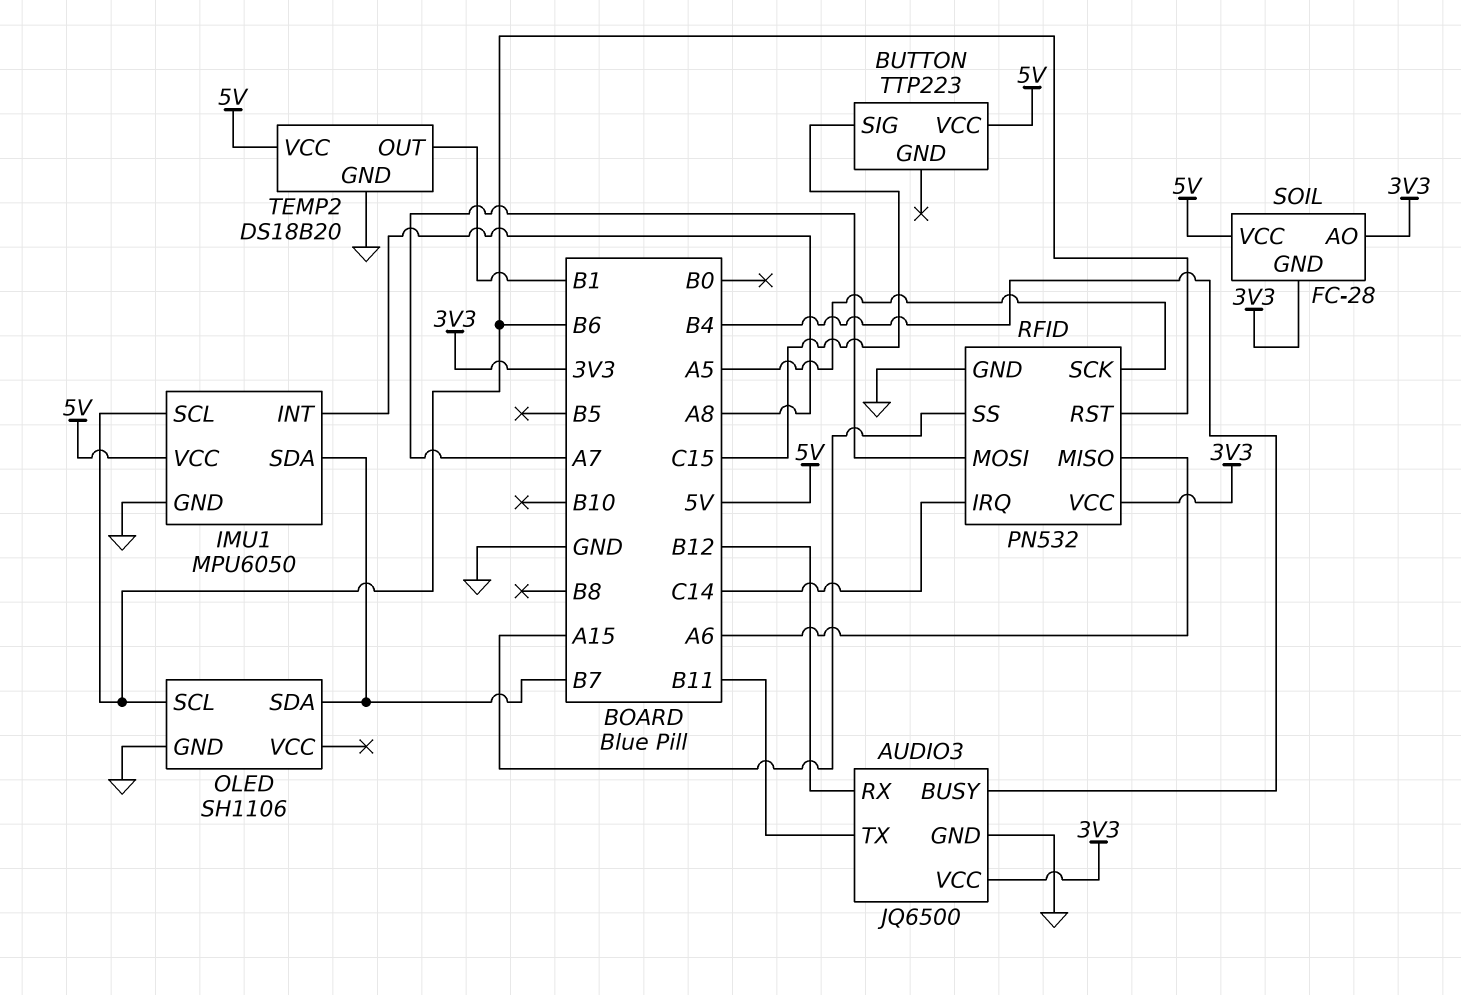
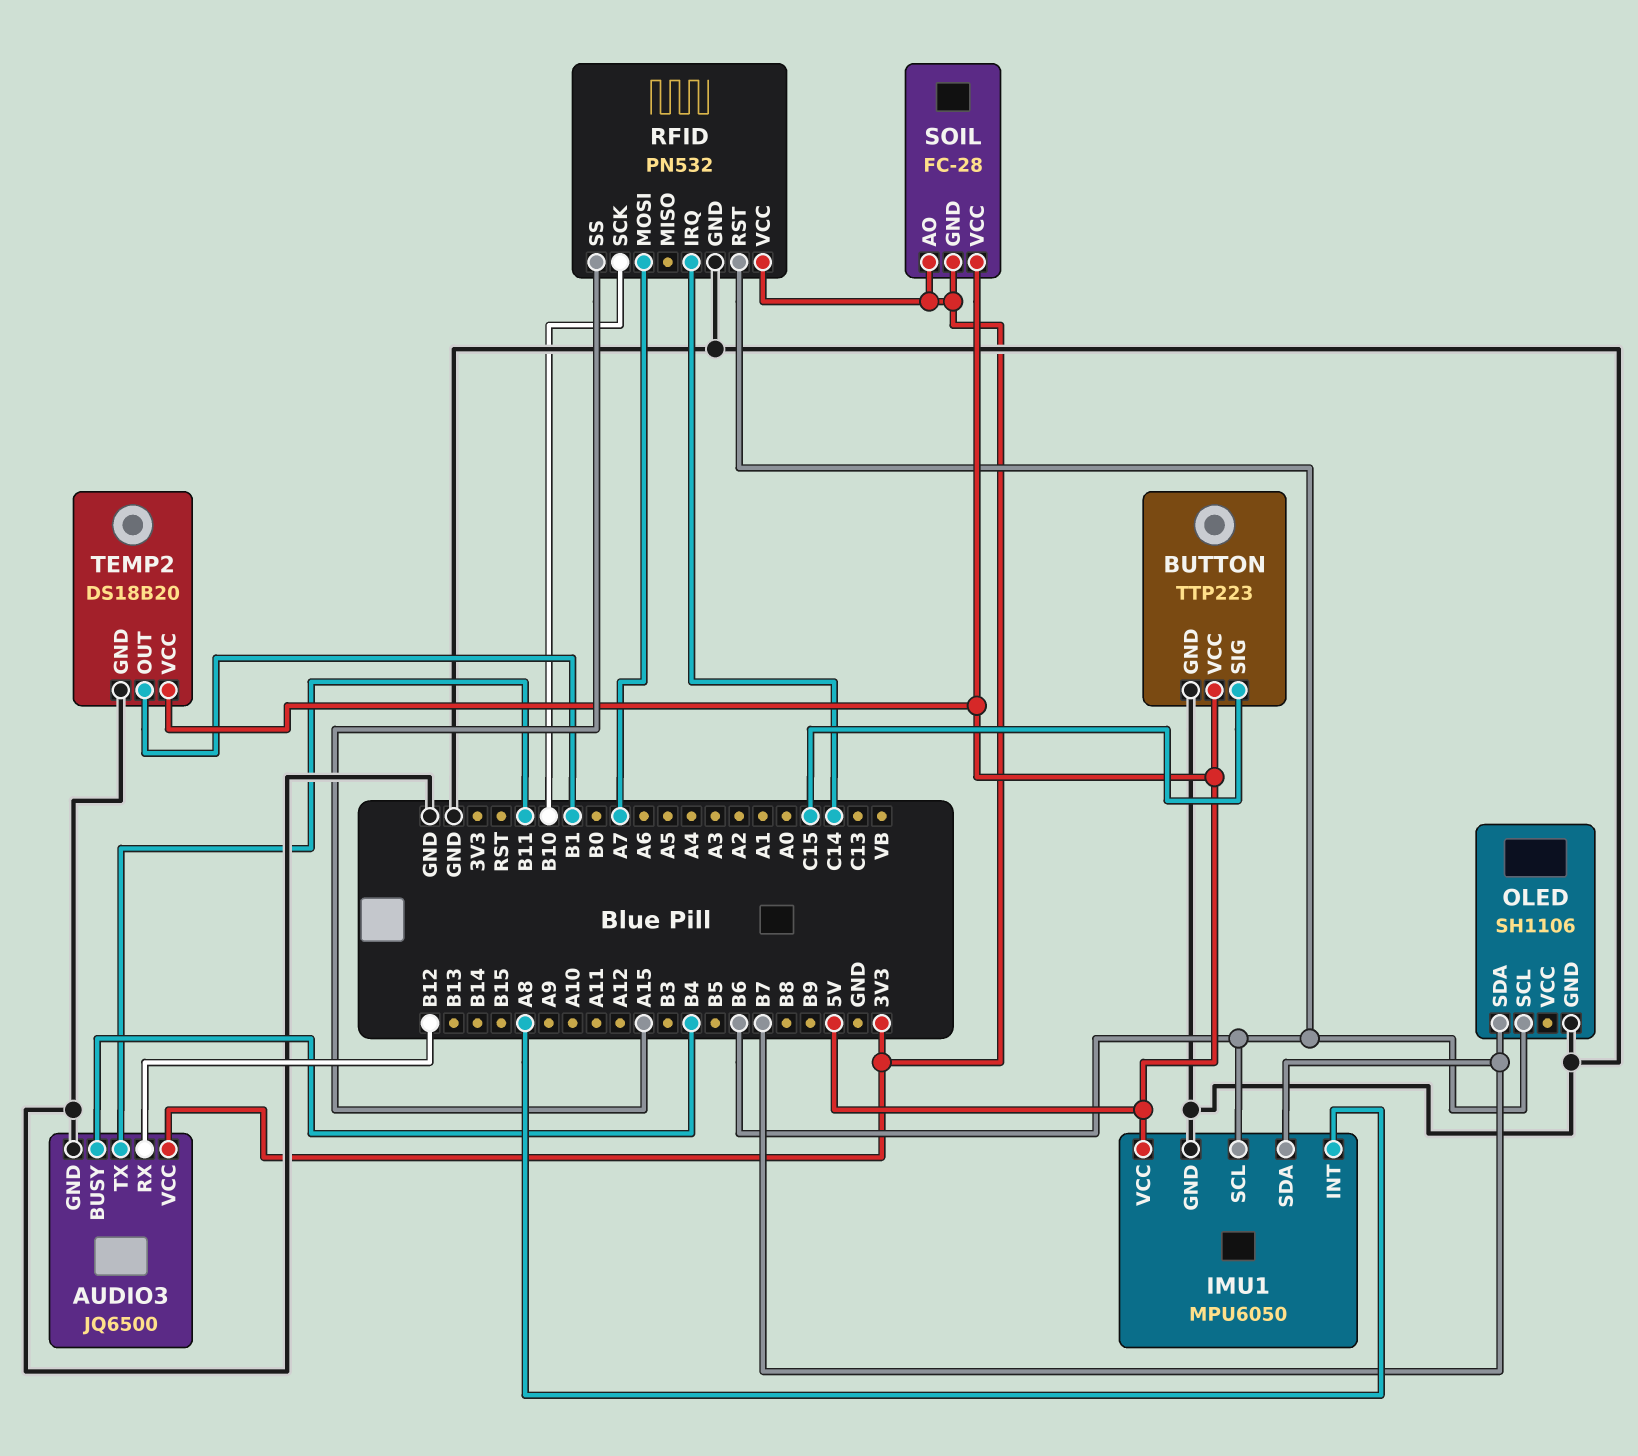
BUTTON pin GND: none -> GND
RFID pin MISO: A6 -> none
RFID pin SCK: A5 -> B10

